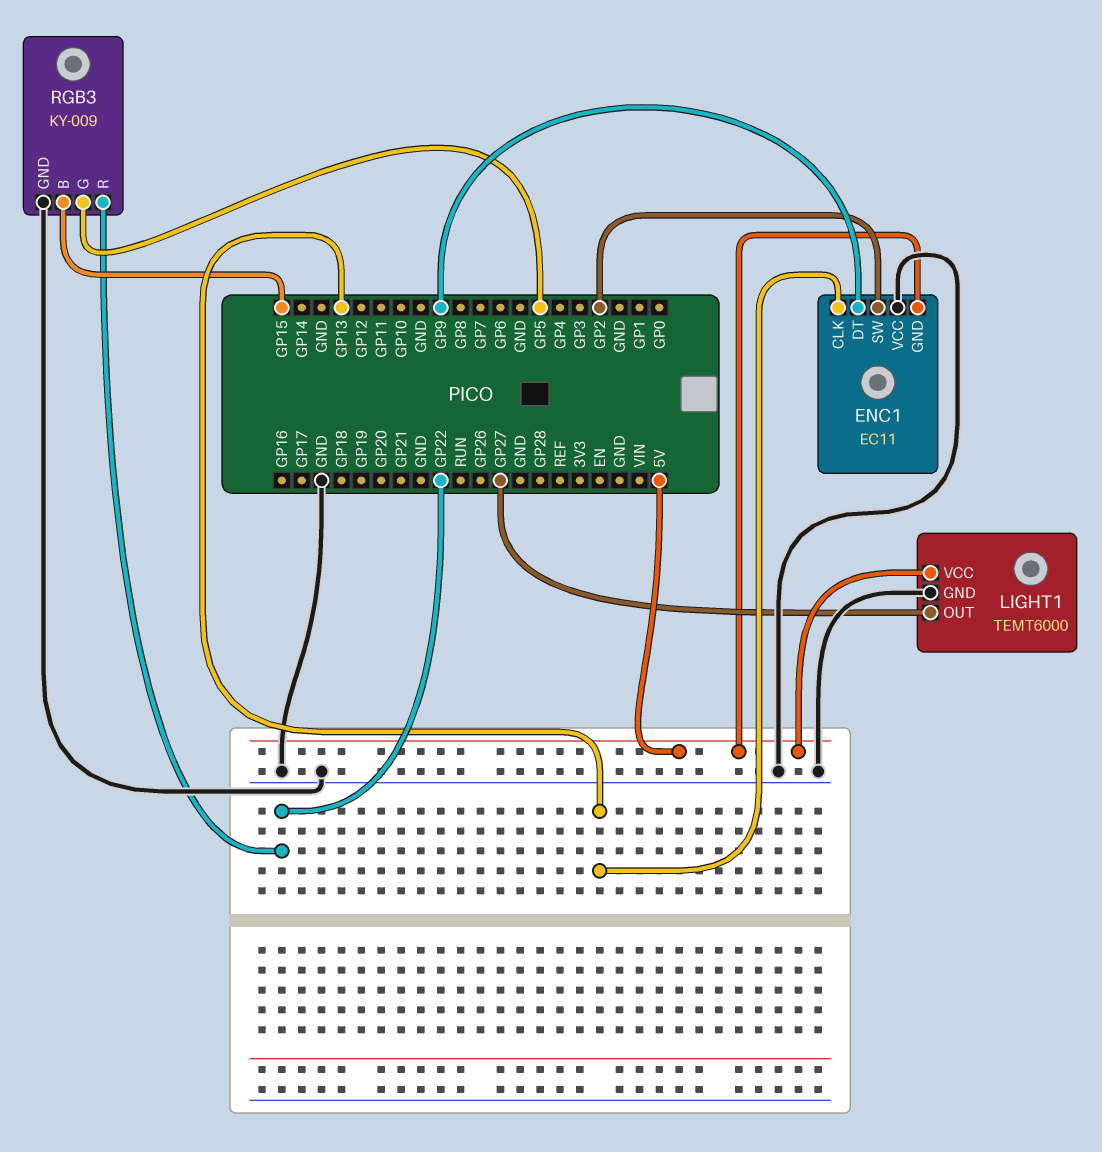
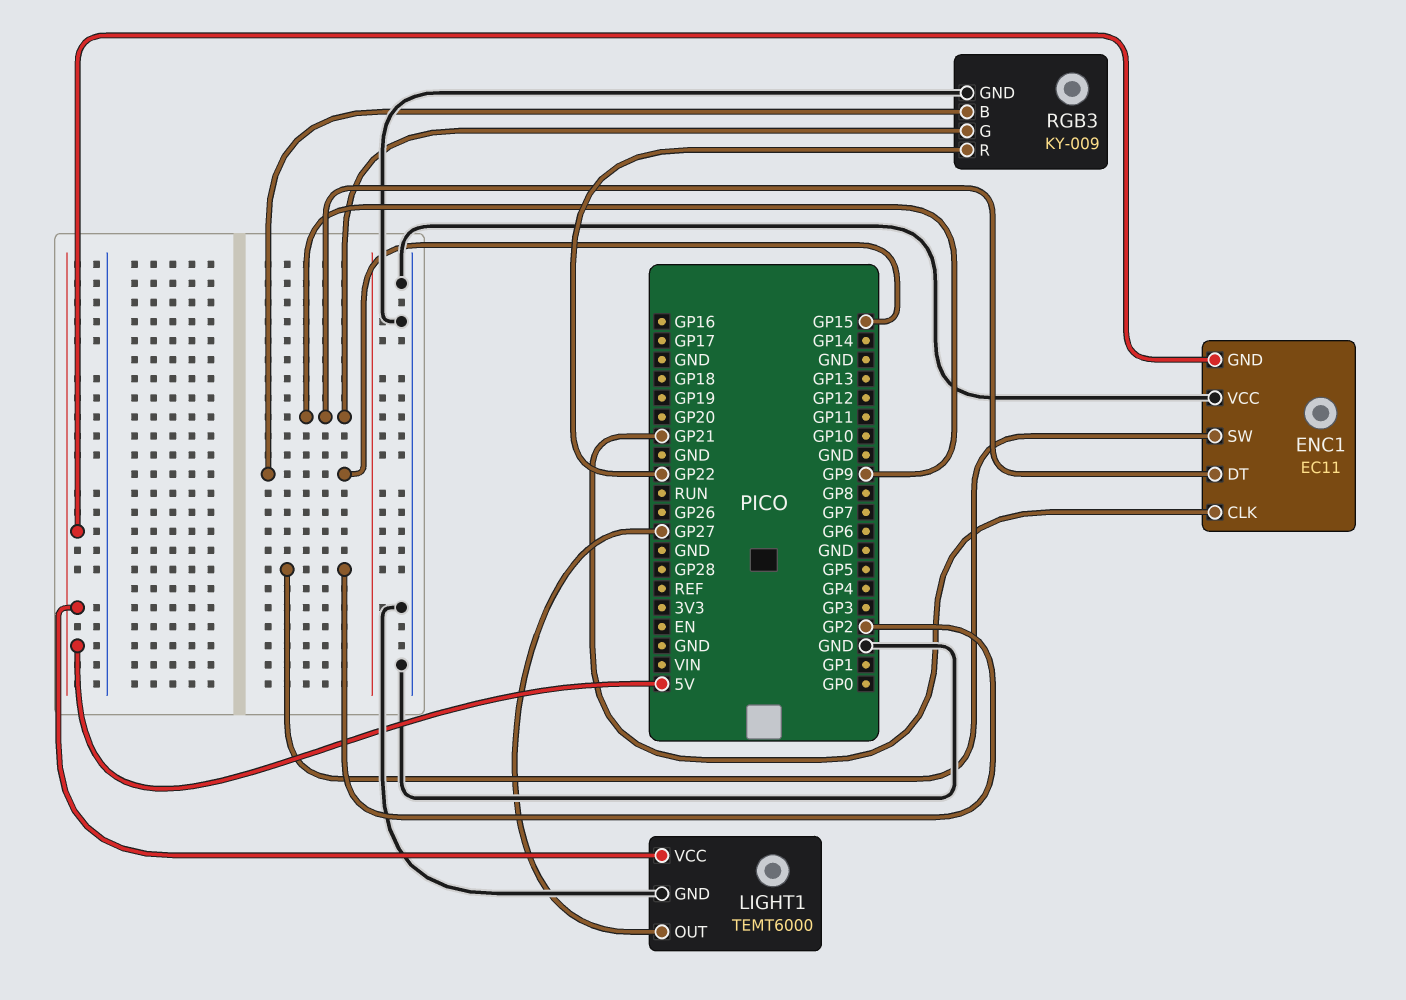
ENC1 pin CLK: GP13 -> GP21
RGB3 pin G: GP5 -> GP9

